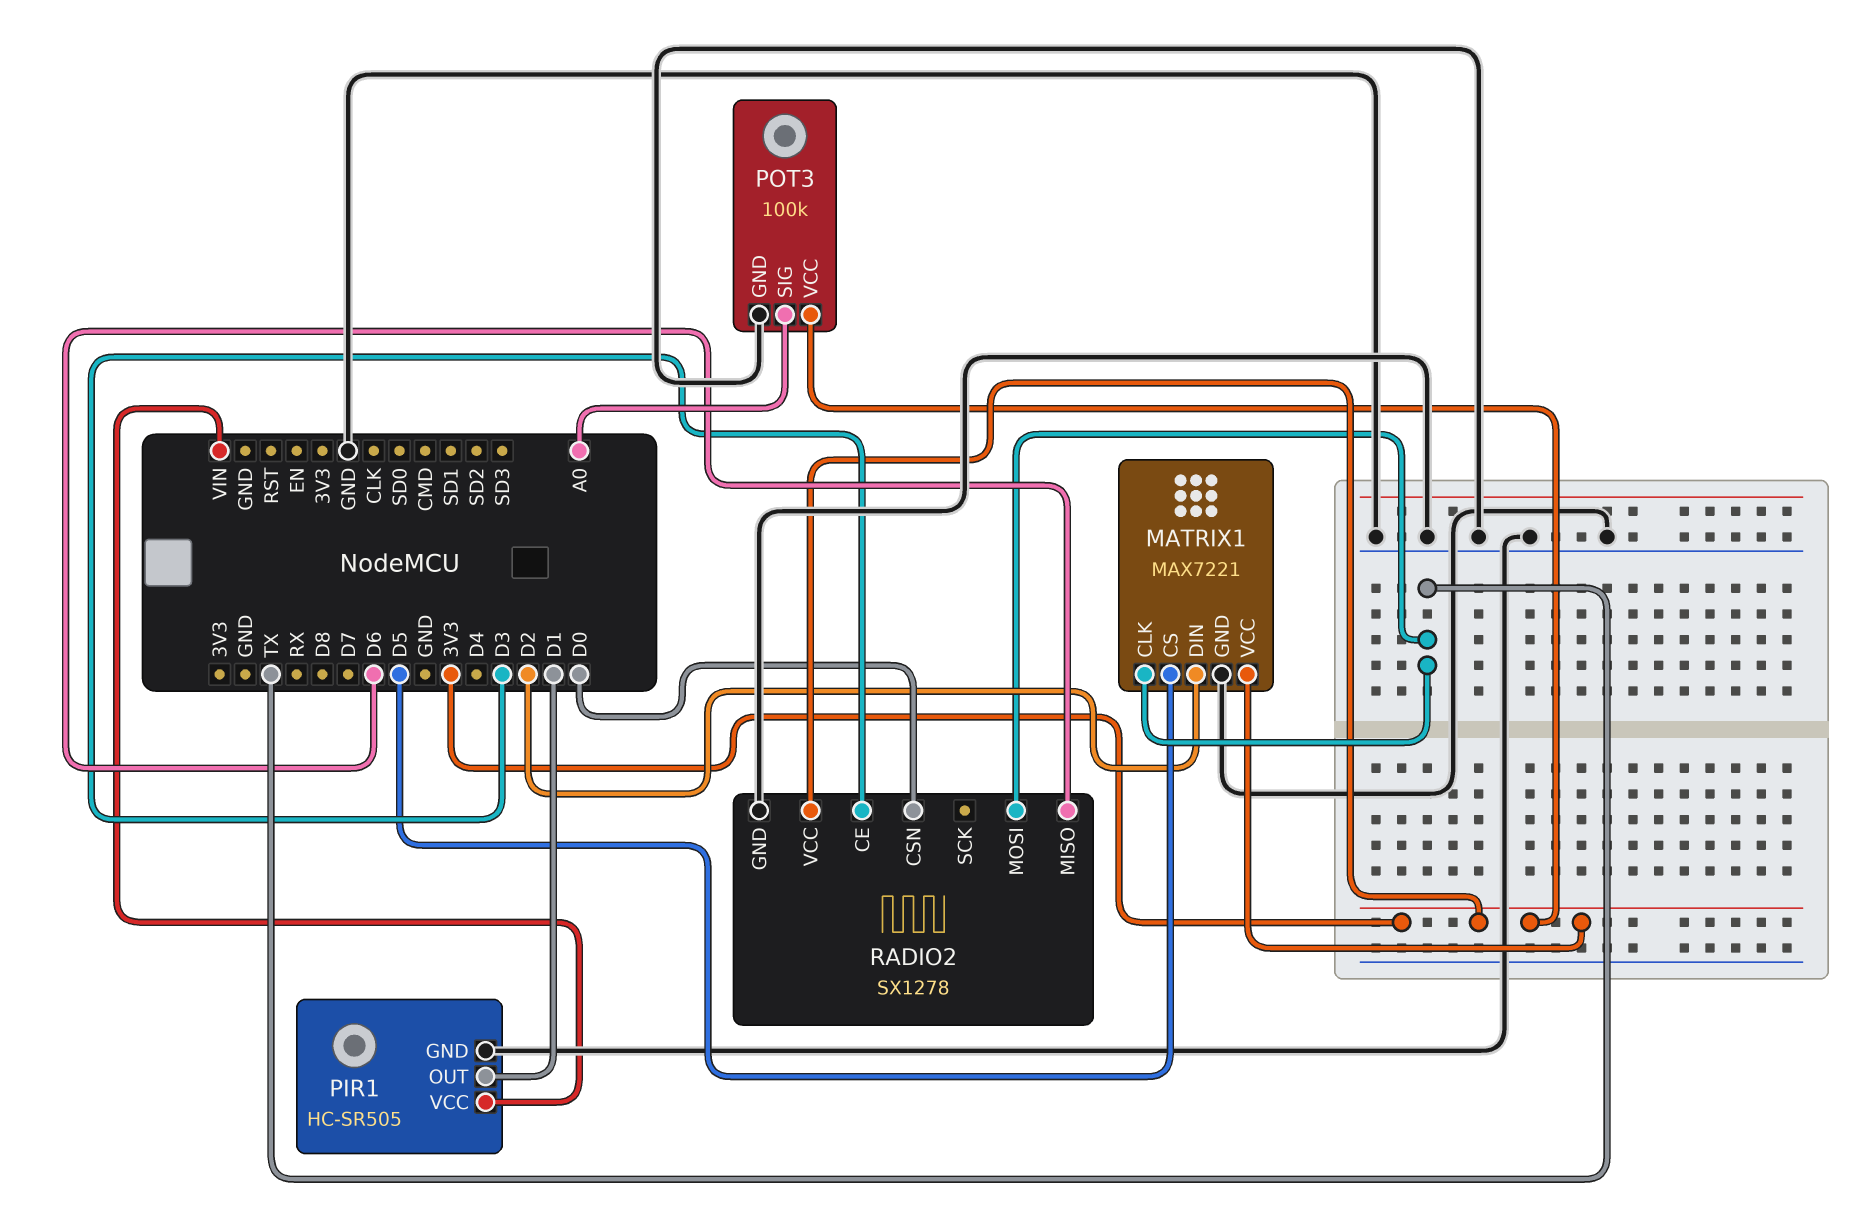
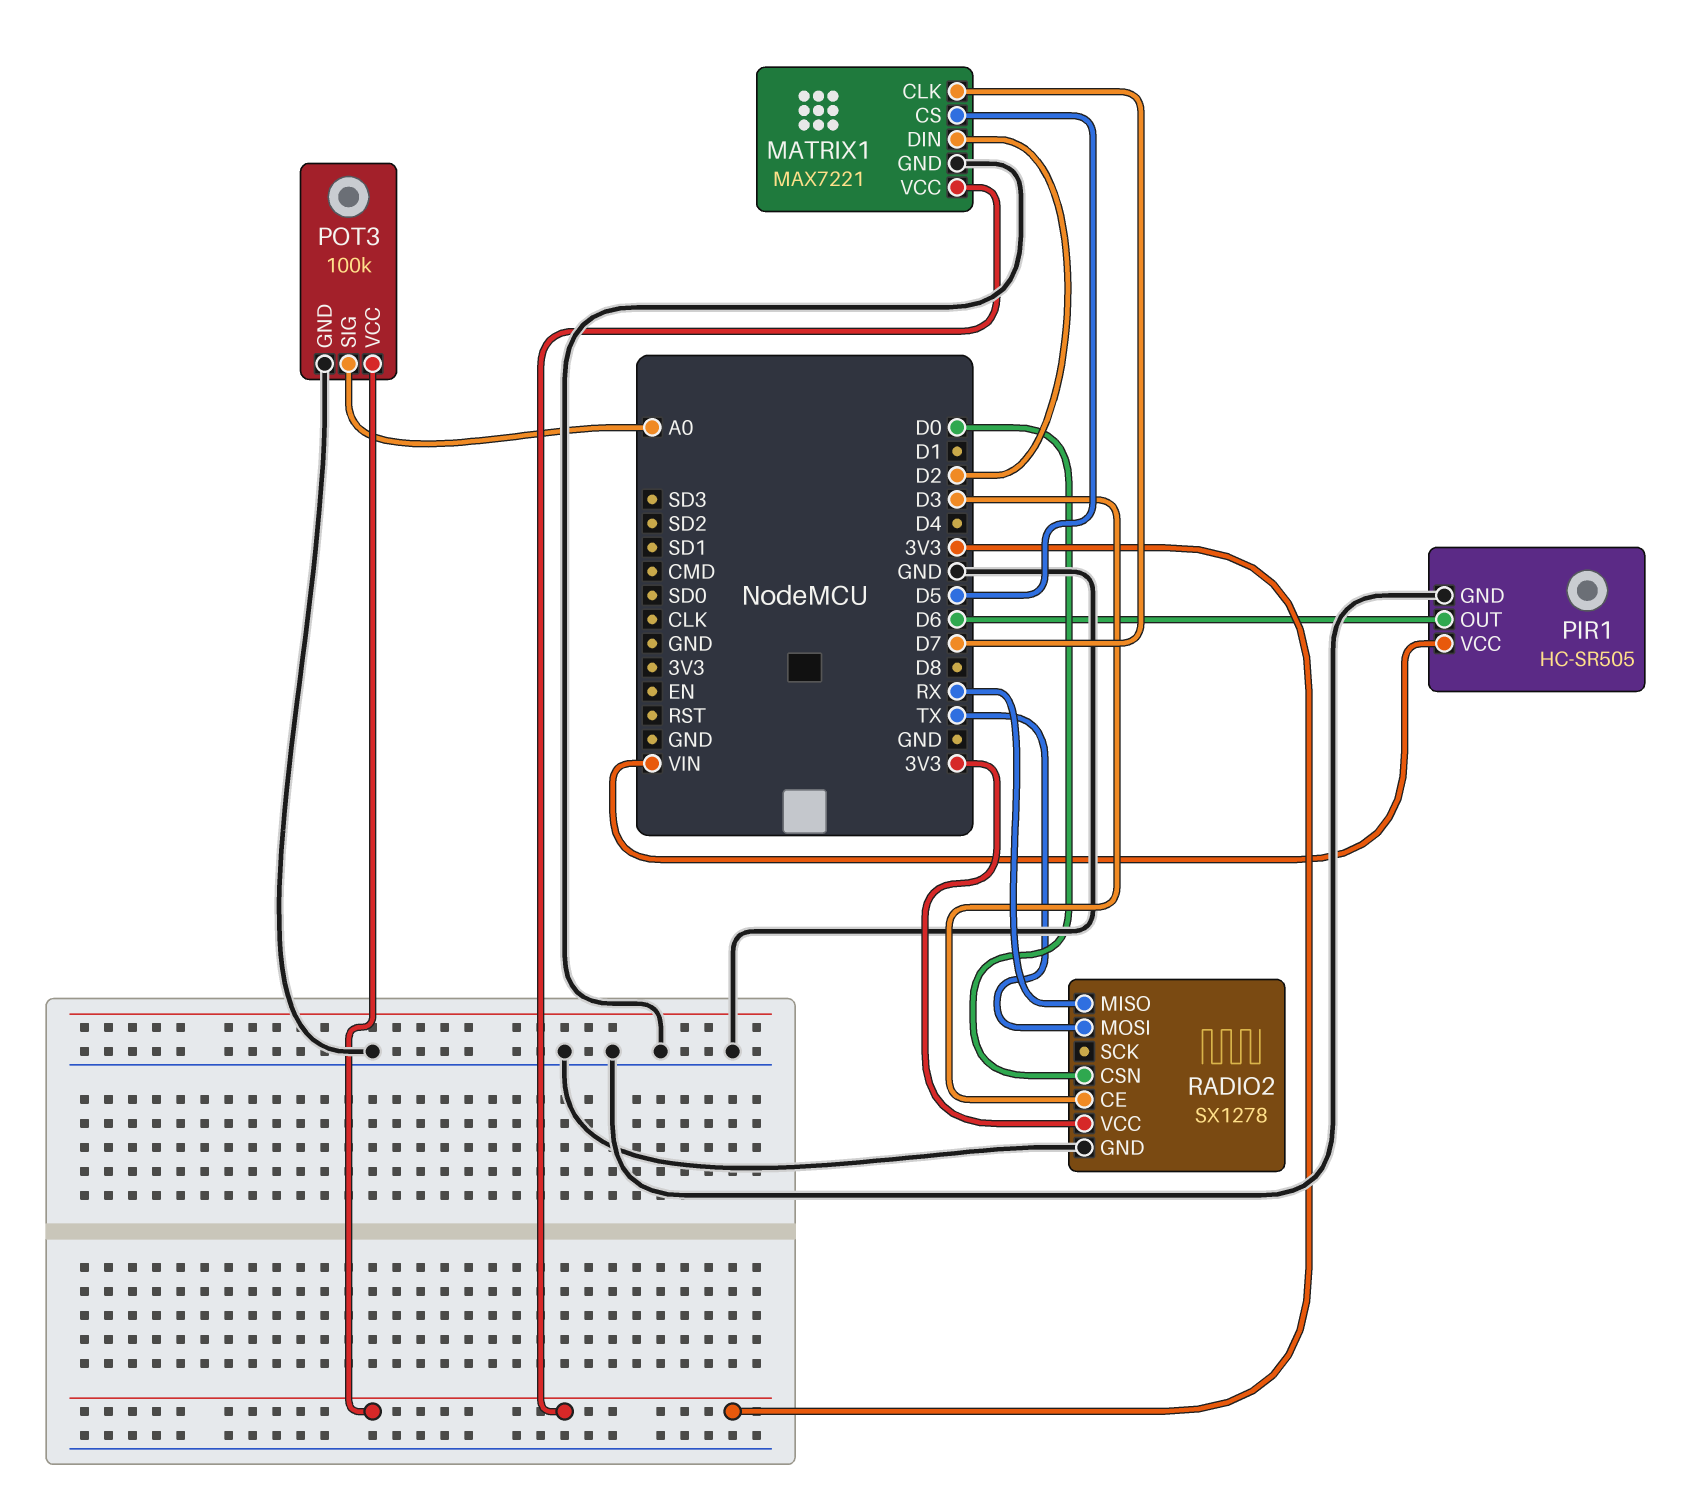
MATRIX1 pin CLK: TX -> D7
PIR1 pin OUT: D1 -> D6
RADIO2 pin MISO: D6 -> RX

